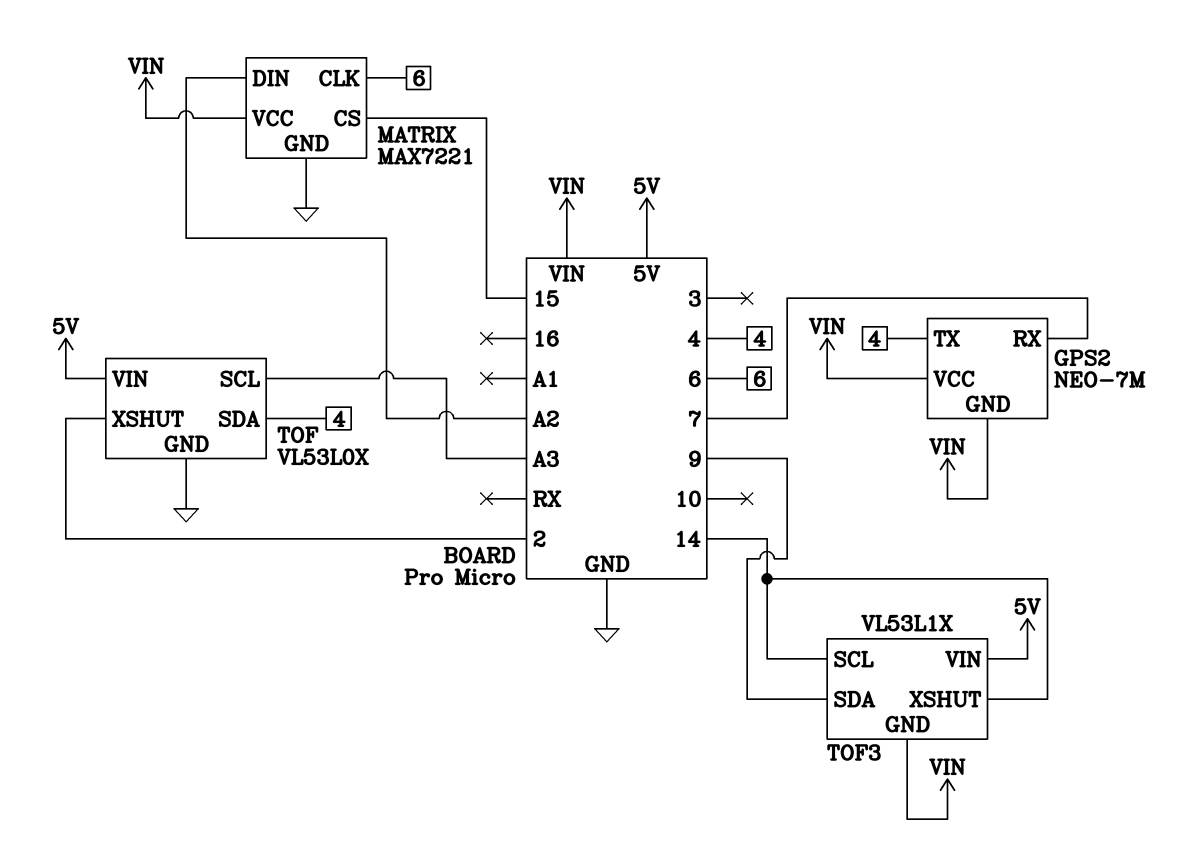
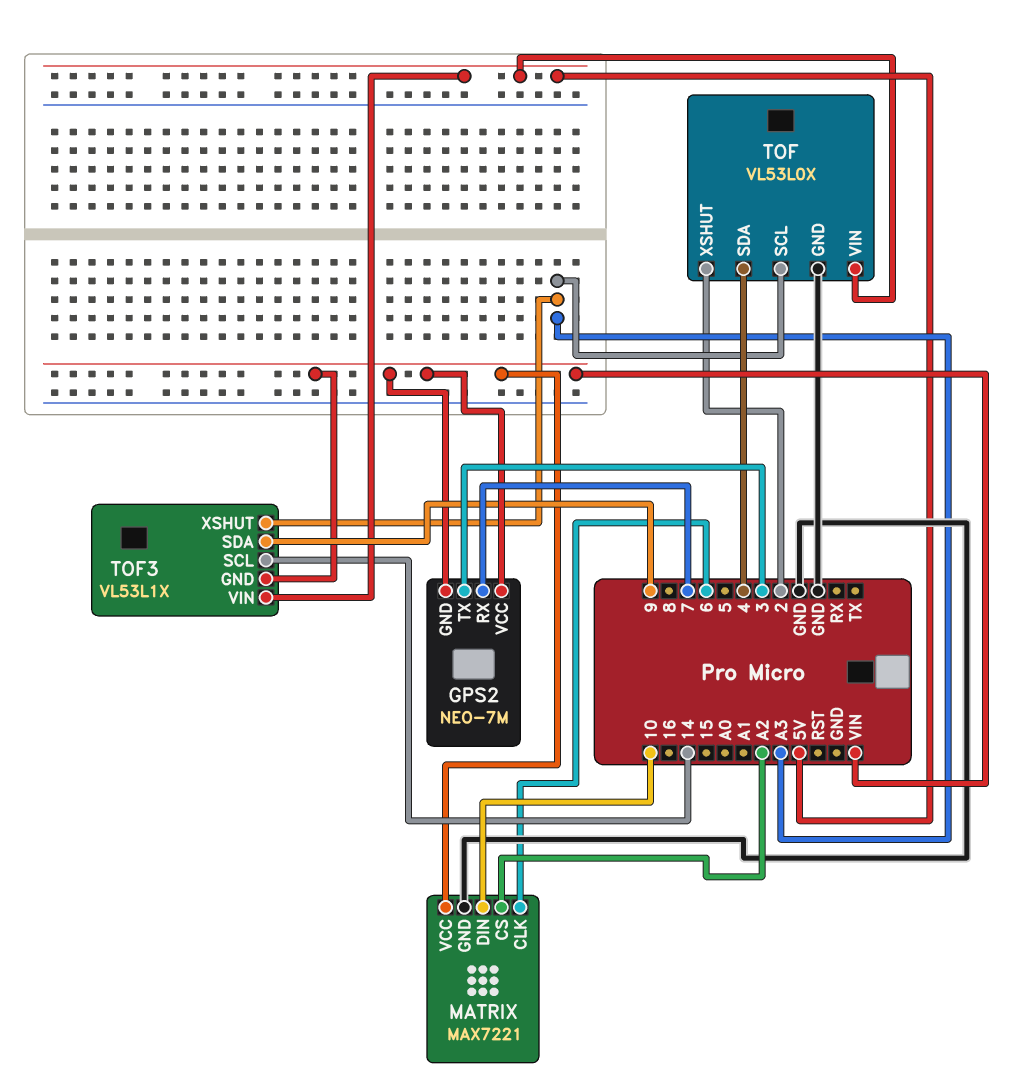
GPS2 pin TX: 4 -> 3
MATRIX pin CS: 15 -> A2
MATRIX pin DIN: A2 -> 10
TOF3 pin XSHUT: 14 -> A3

